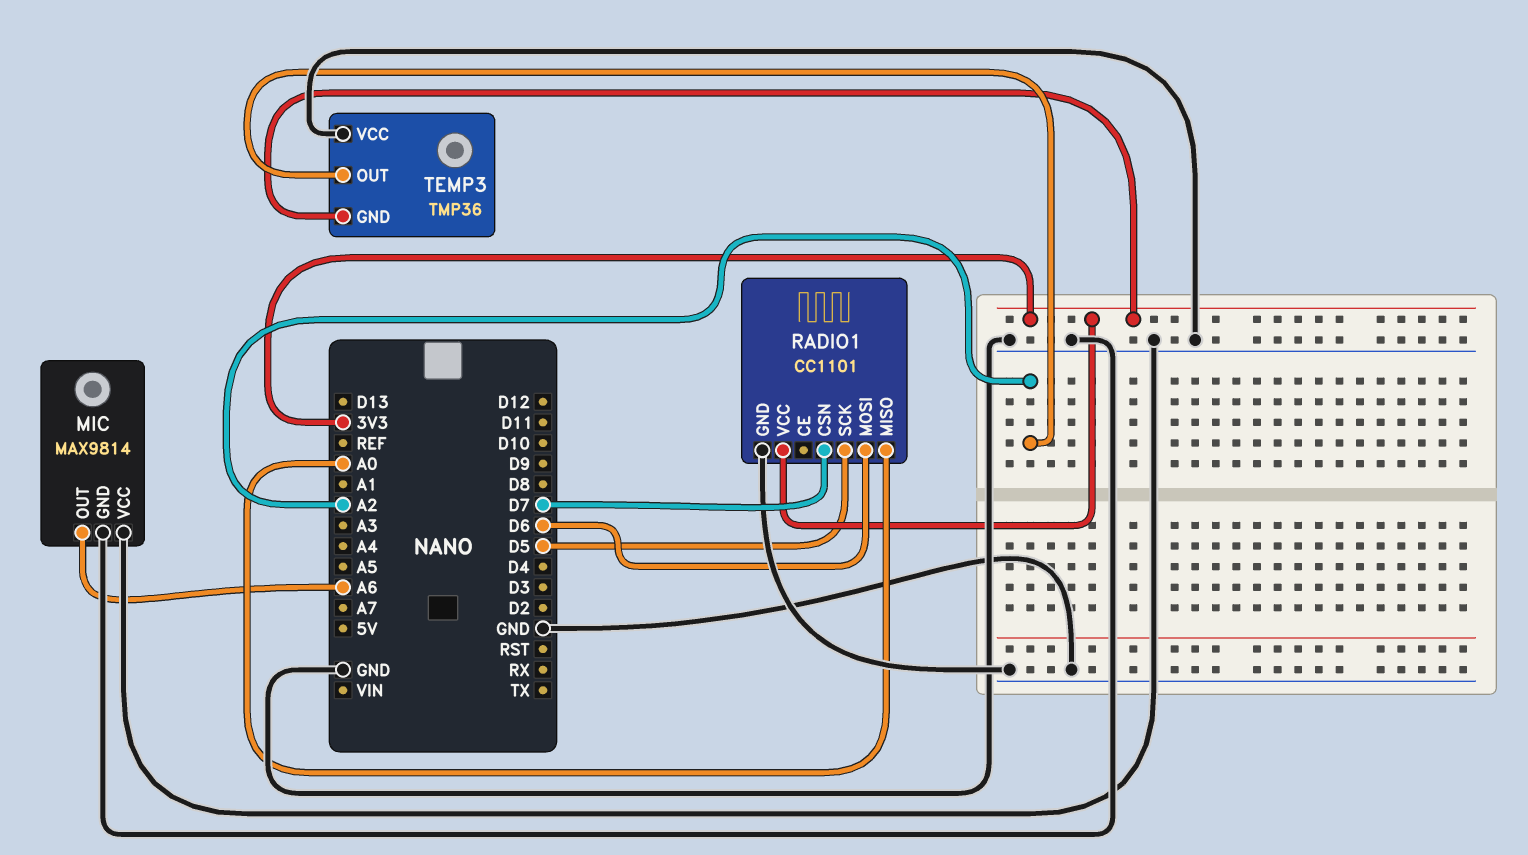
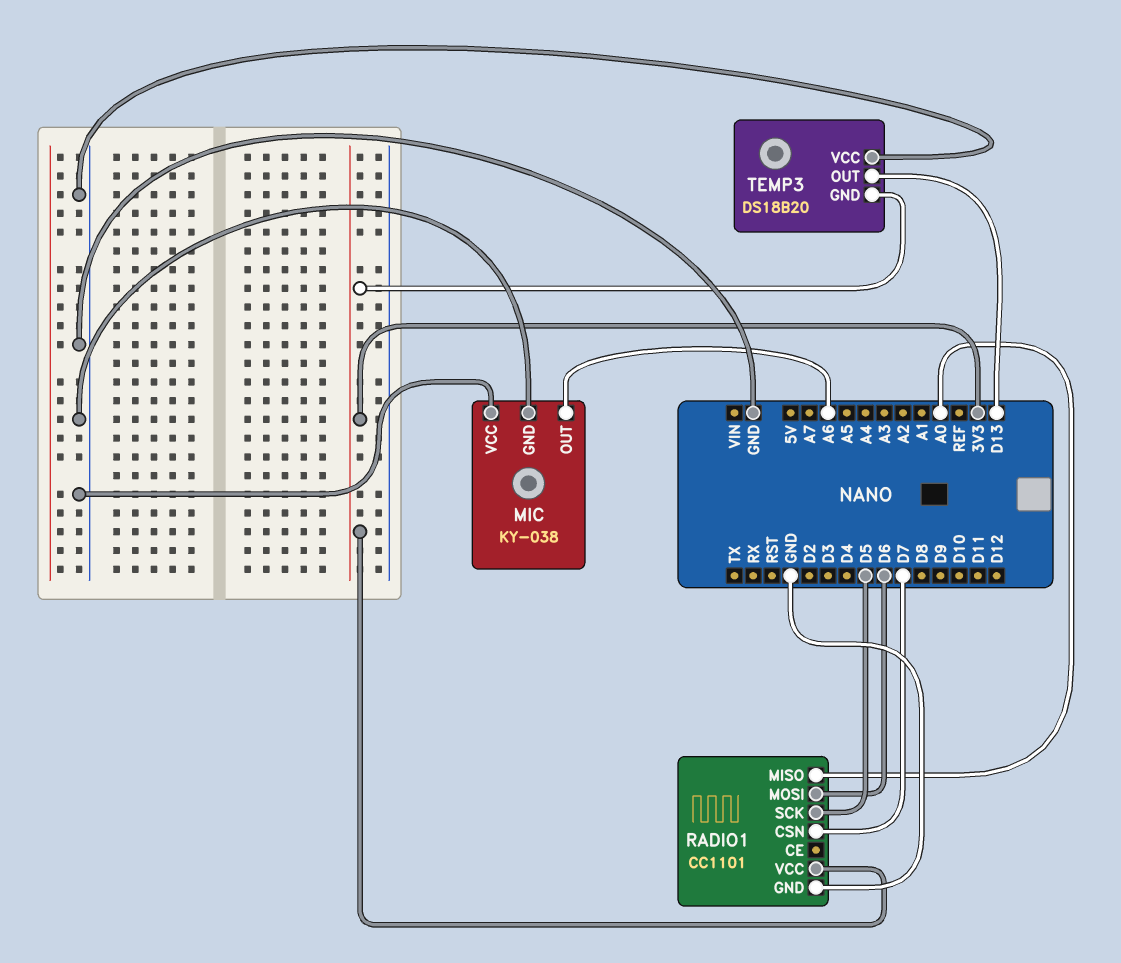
MIC: MAX9814 -> KY-038
TEMP3: TMP36 -> DS18B20
TEMP3 pin OUT: A2 -> D13

